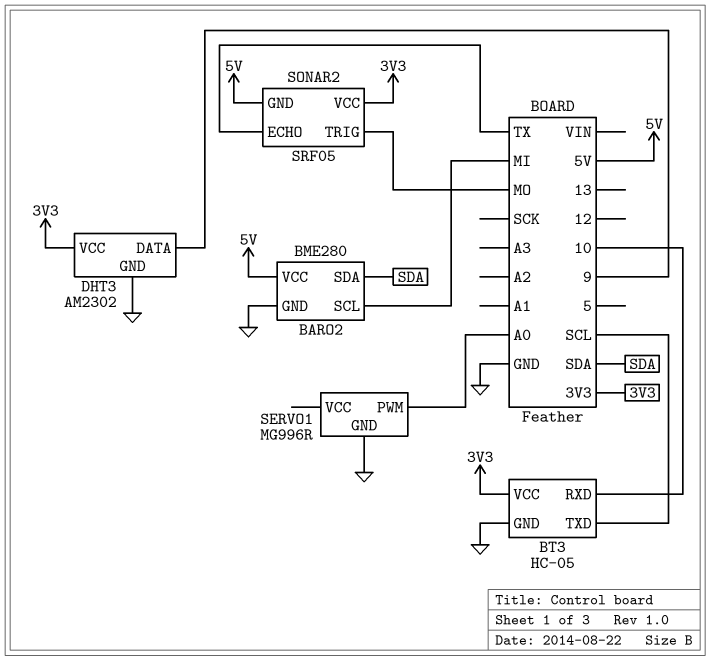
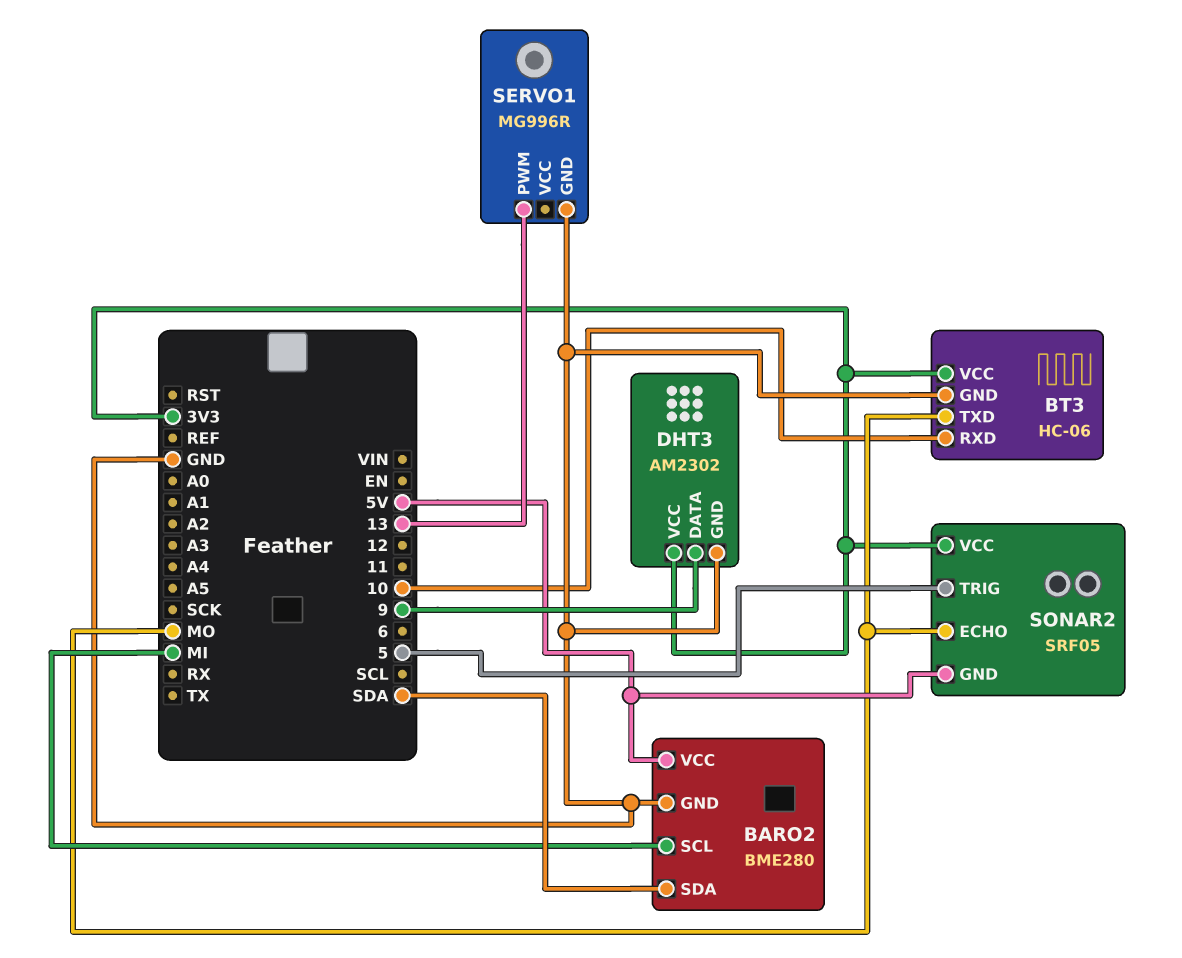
BT3: HC-05 -> HC-06
BT3 pin TXD: SCL -> MO
SERVO1 pin PWM: A0 -> 13
SONAR2 pin ECHO: TX -> MO
SONAR2 pin TRIG: MO -> 5

